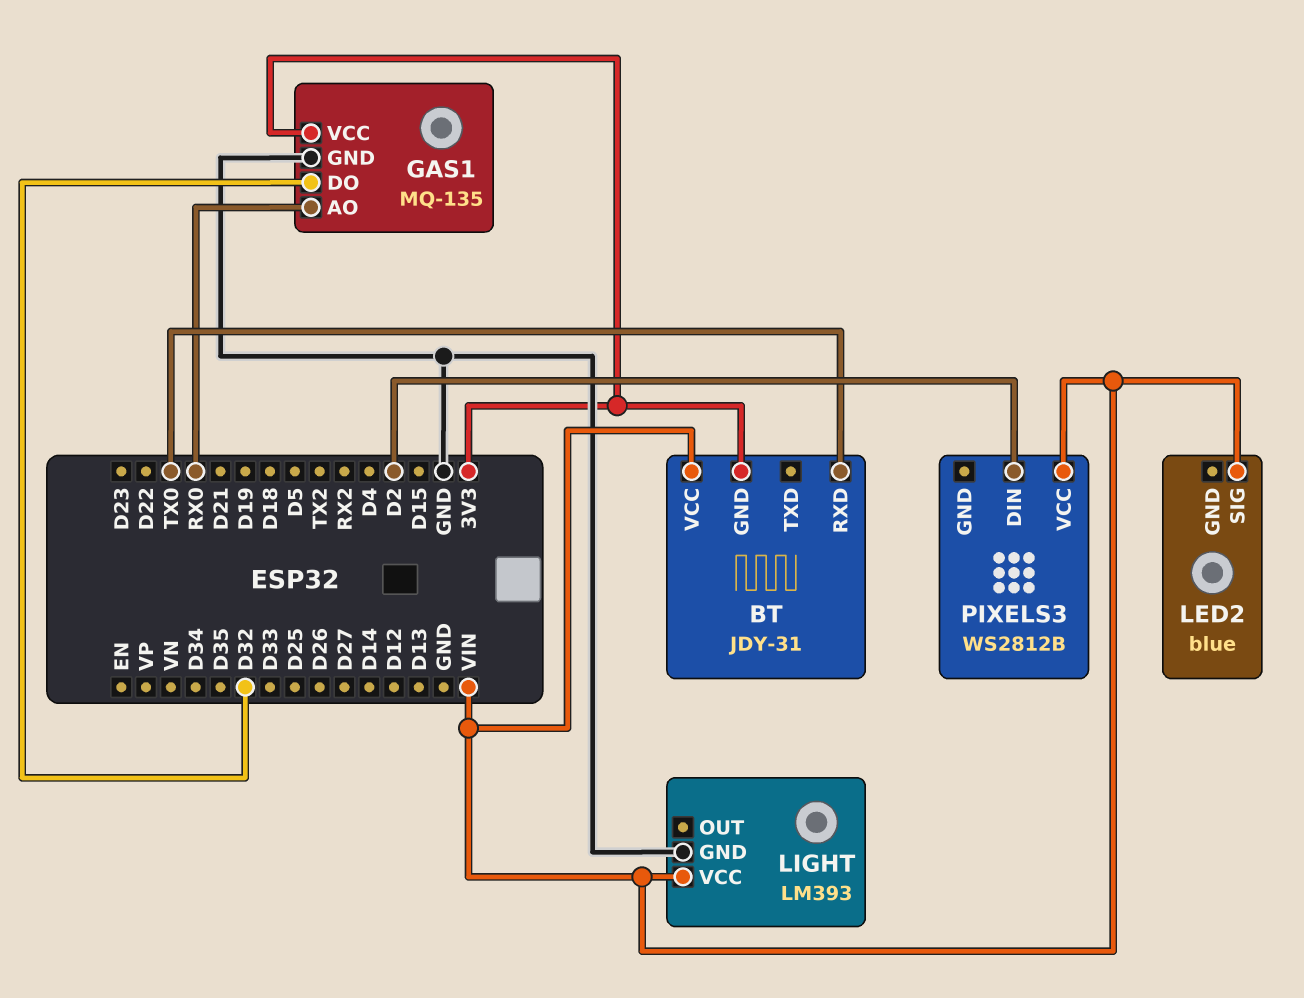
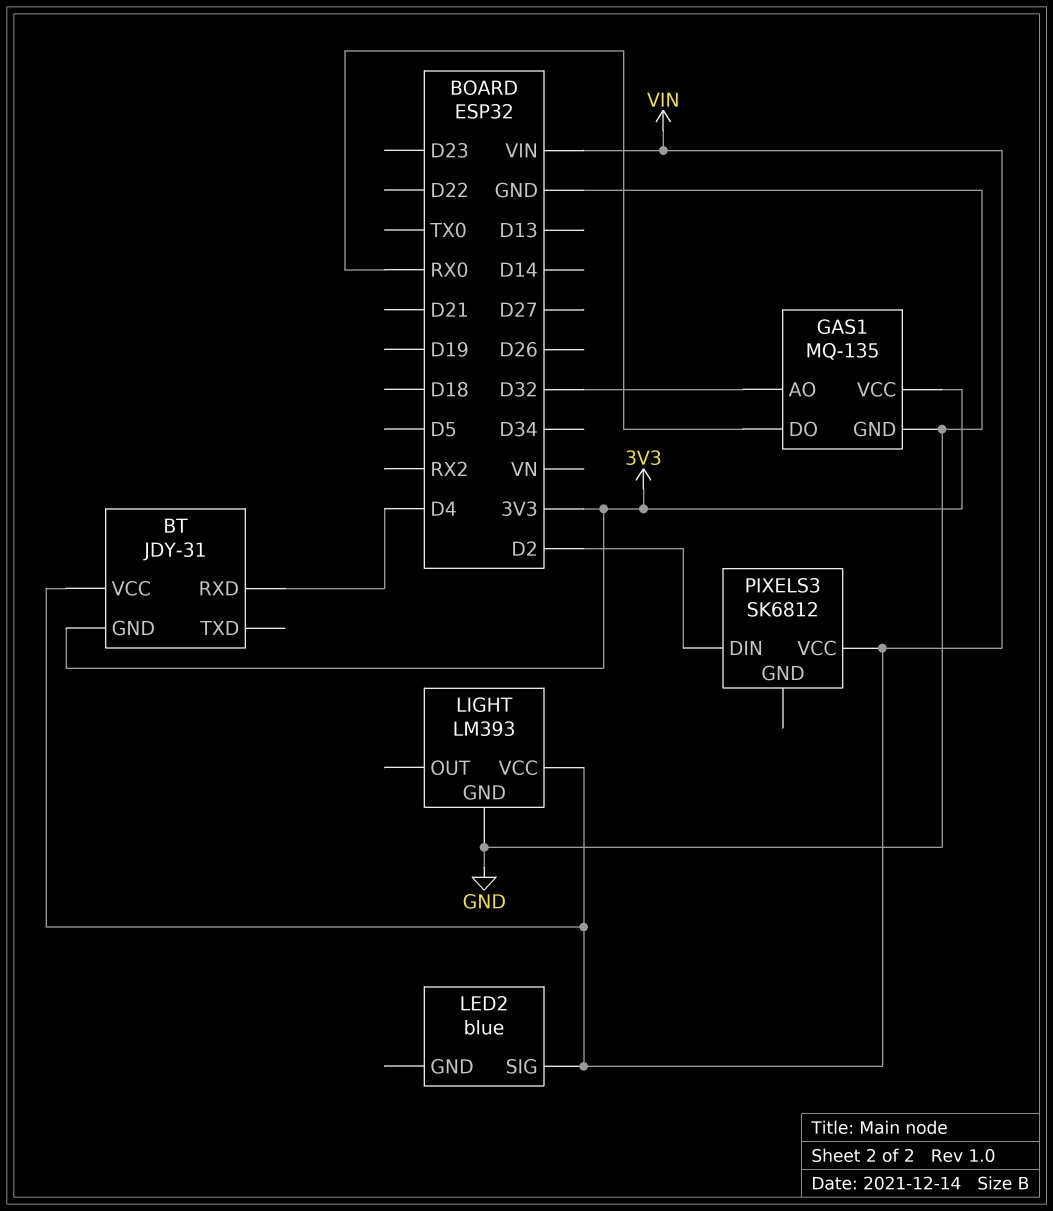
BT pin RXD: TX0 -> D4
GAS1 pin AO: RX0 -> D32
GAS1 pin DO: D32 -> RX0
PIXELS3: WS2812B -> SK6812

